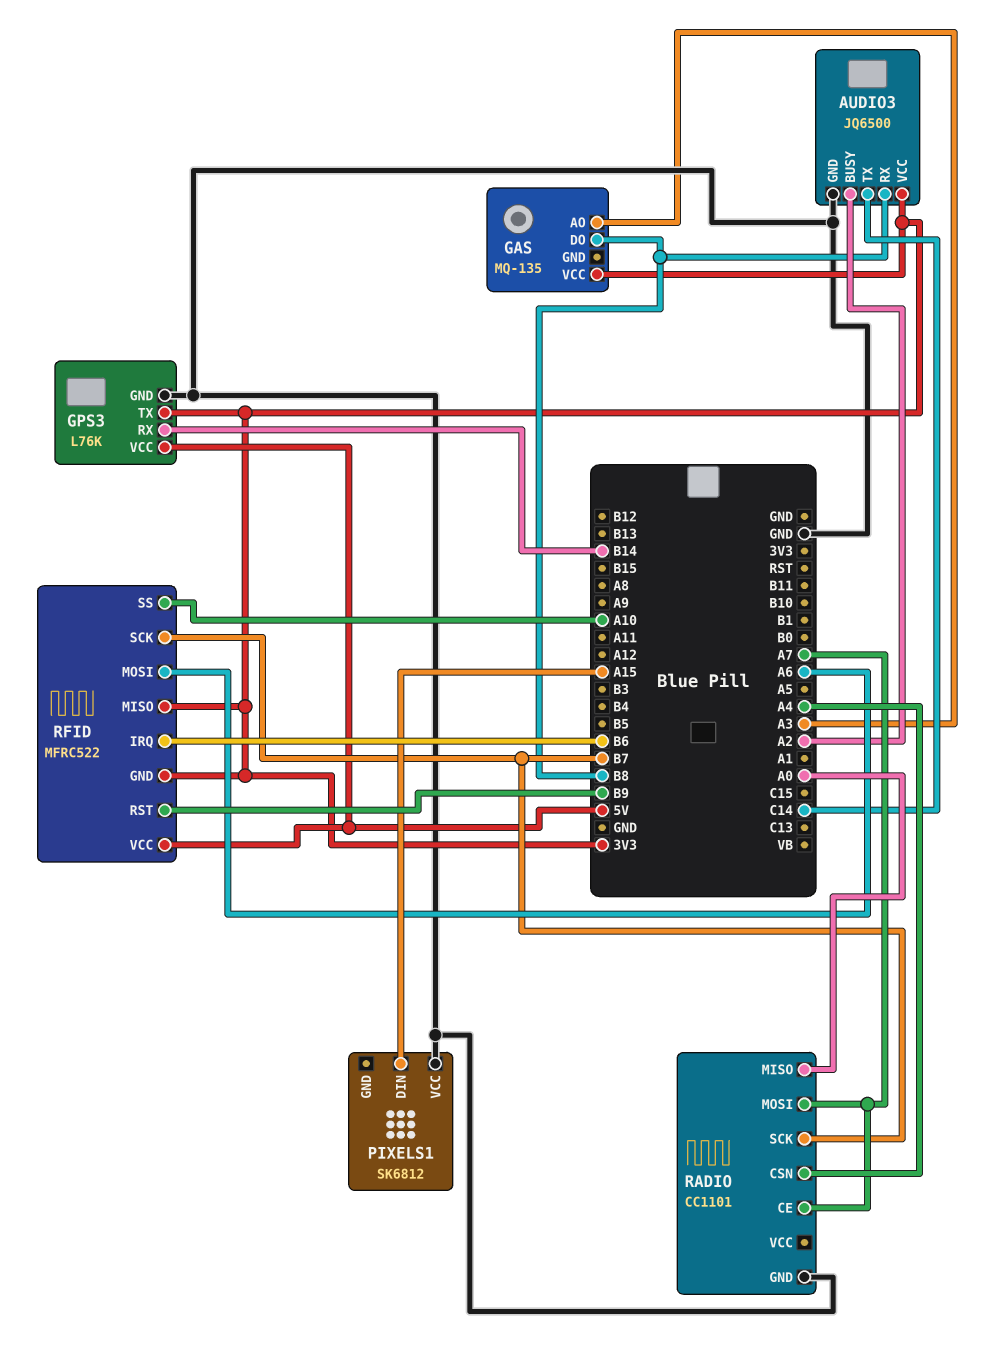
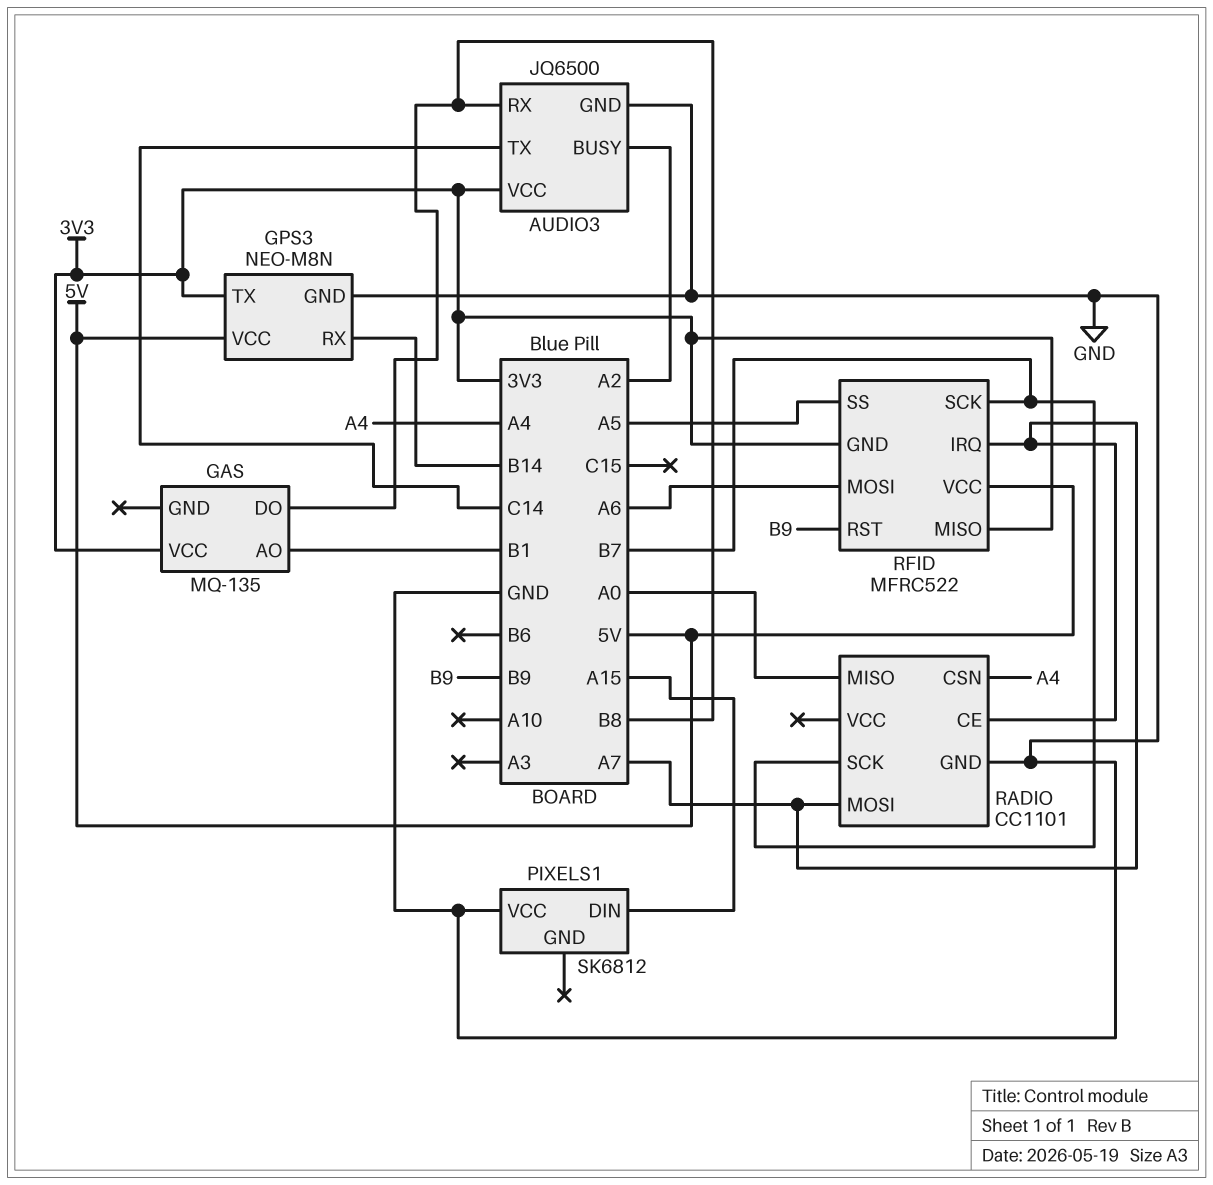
GAS pin AO: A3 -> B1
GPS3: L76K -> NEO-M8N
RFID pin IRQ: B6 -> A7
RFID pin SS: A10 -> A5

